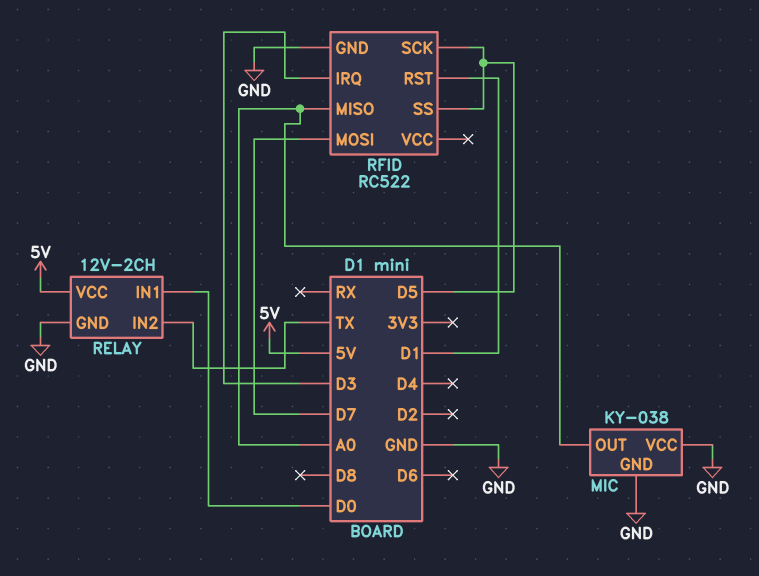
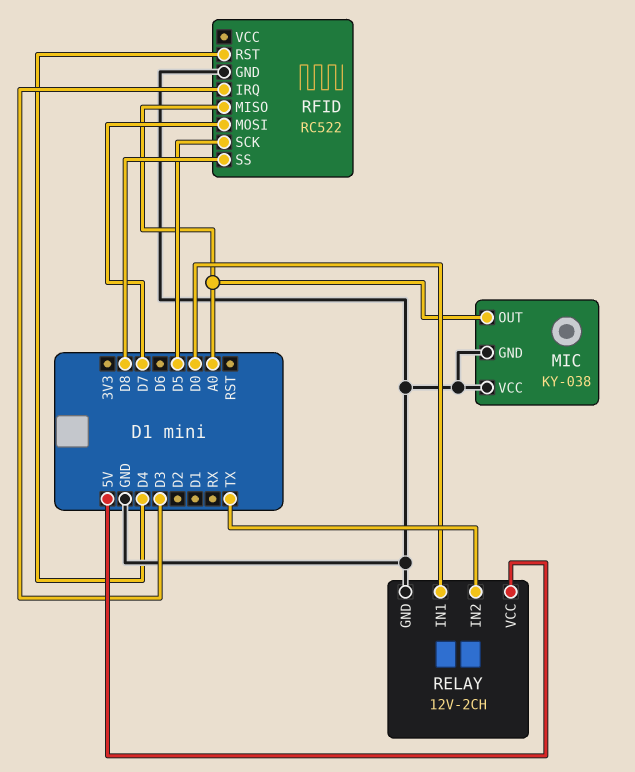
RFID pin RST: D1 -> D4
RFID pin SS: D5 -> D8

